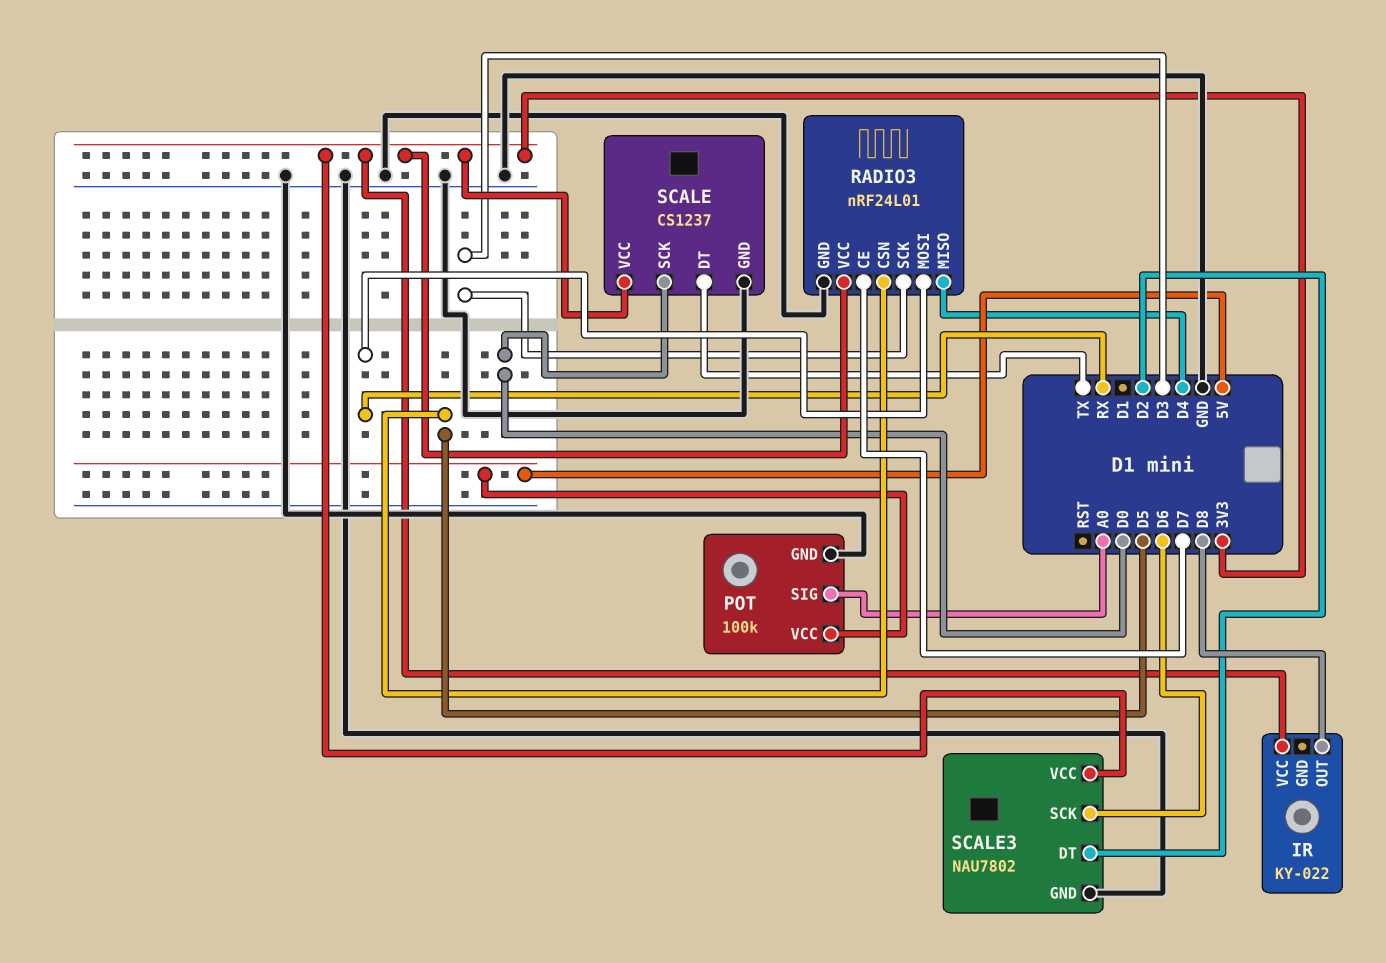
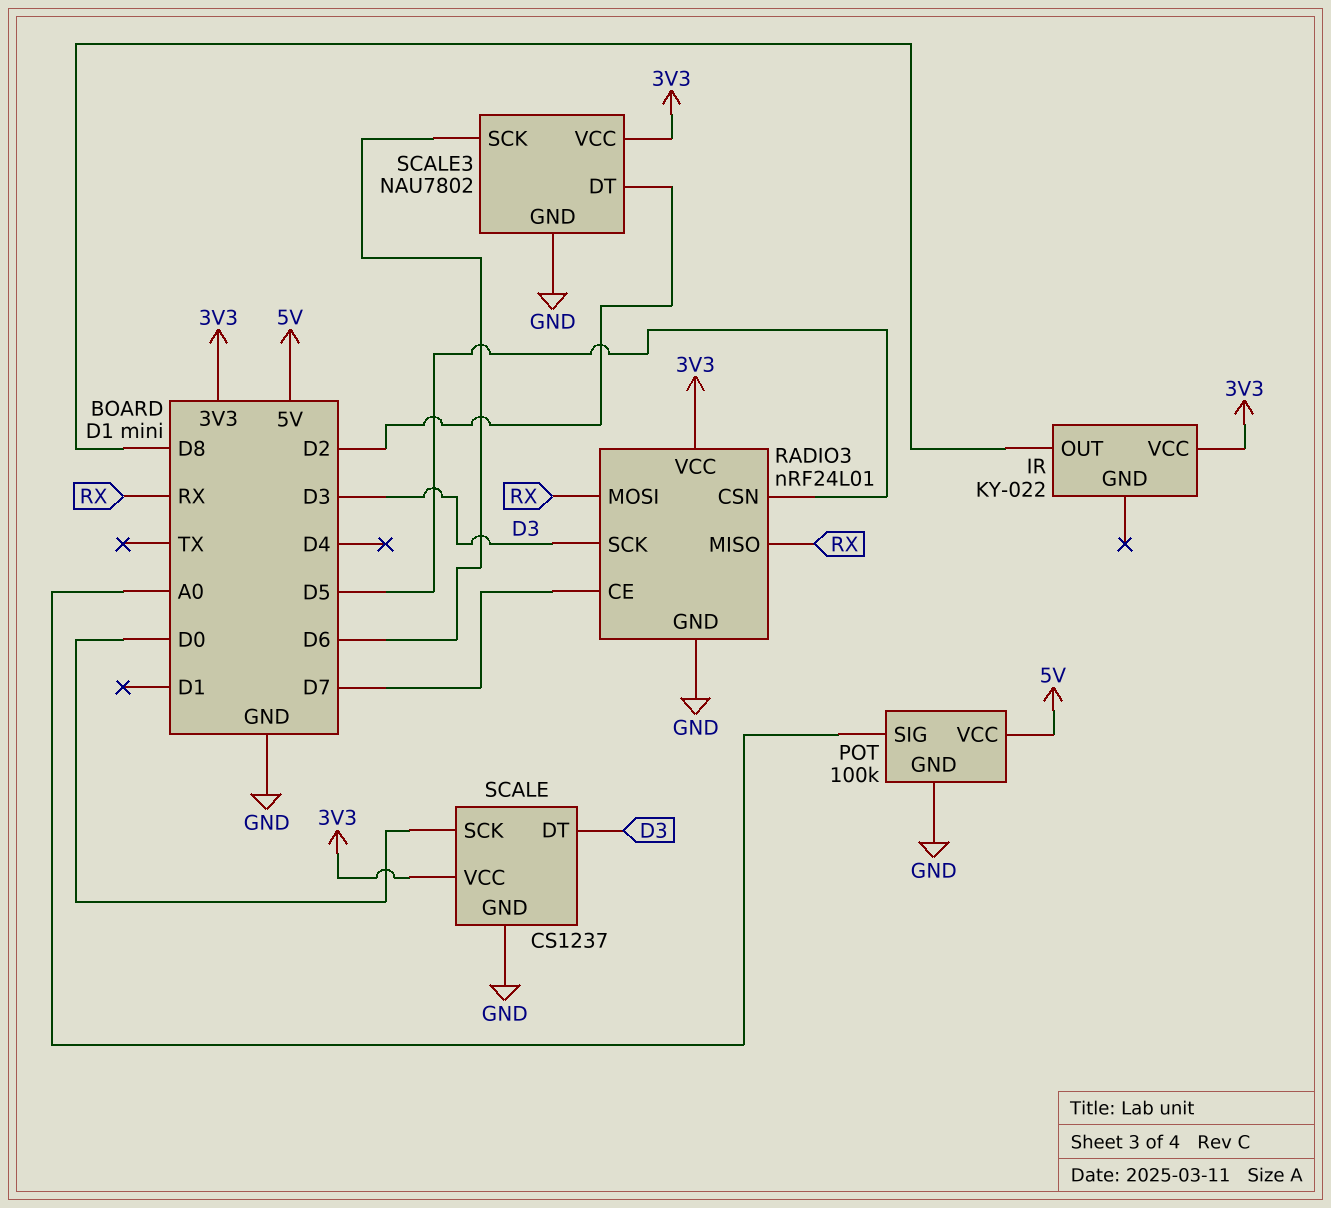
RADIO3 pin MISO: D4 -> RX
SCALE pin DT: TX -> D3

